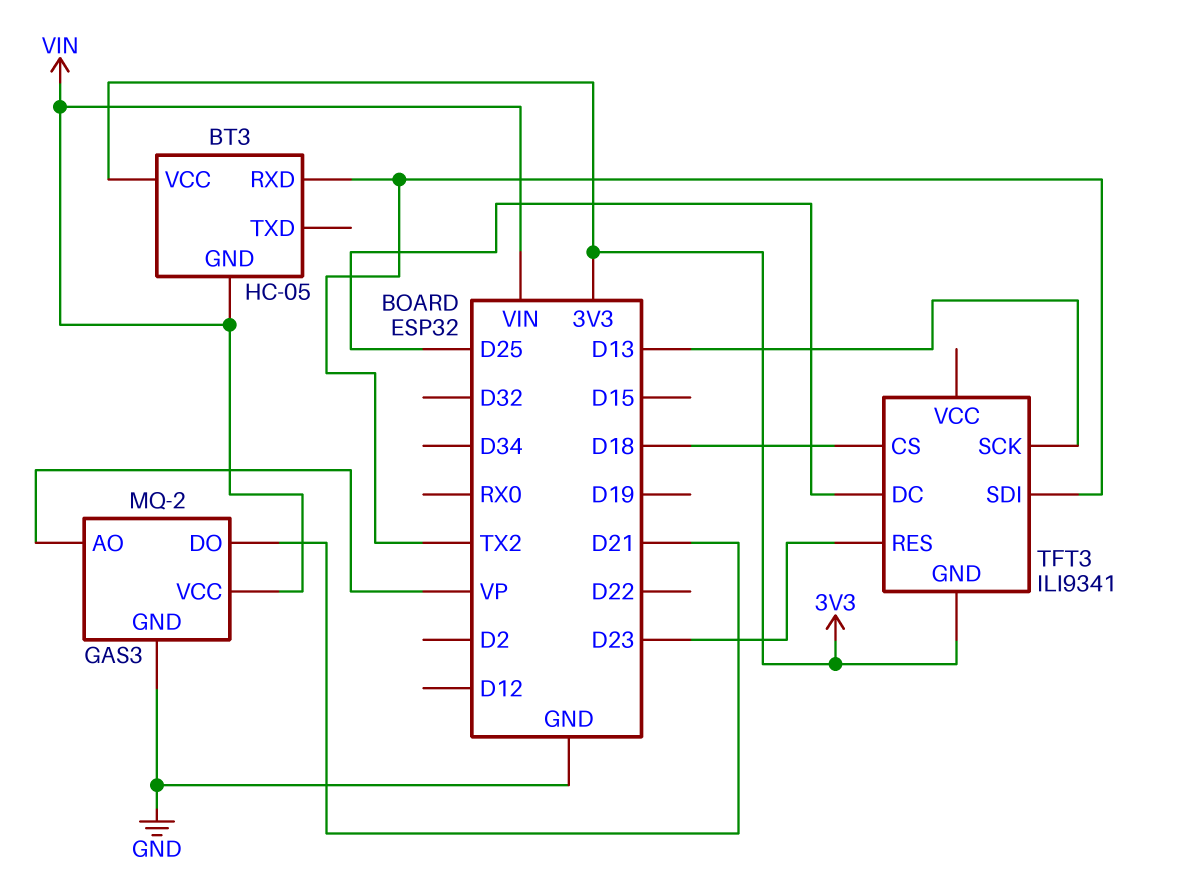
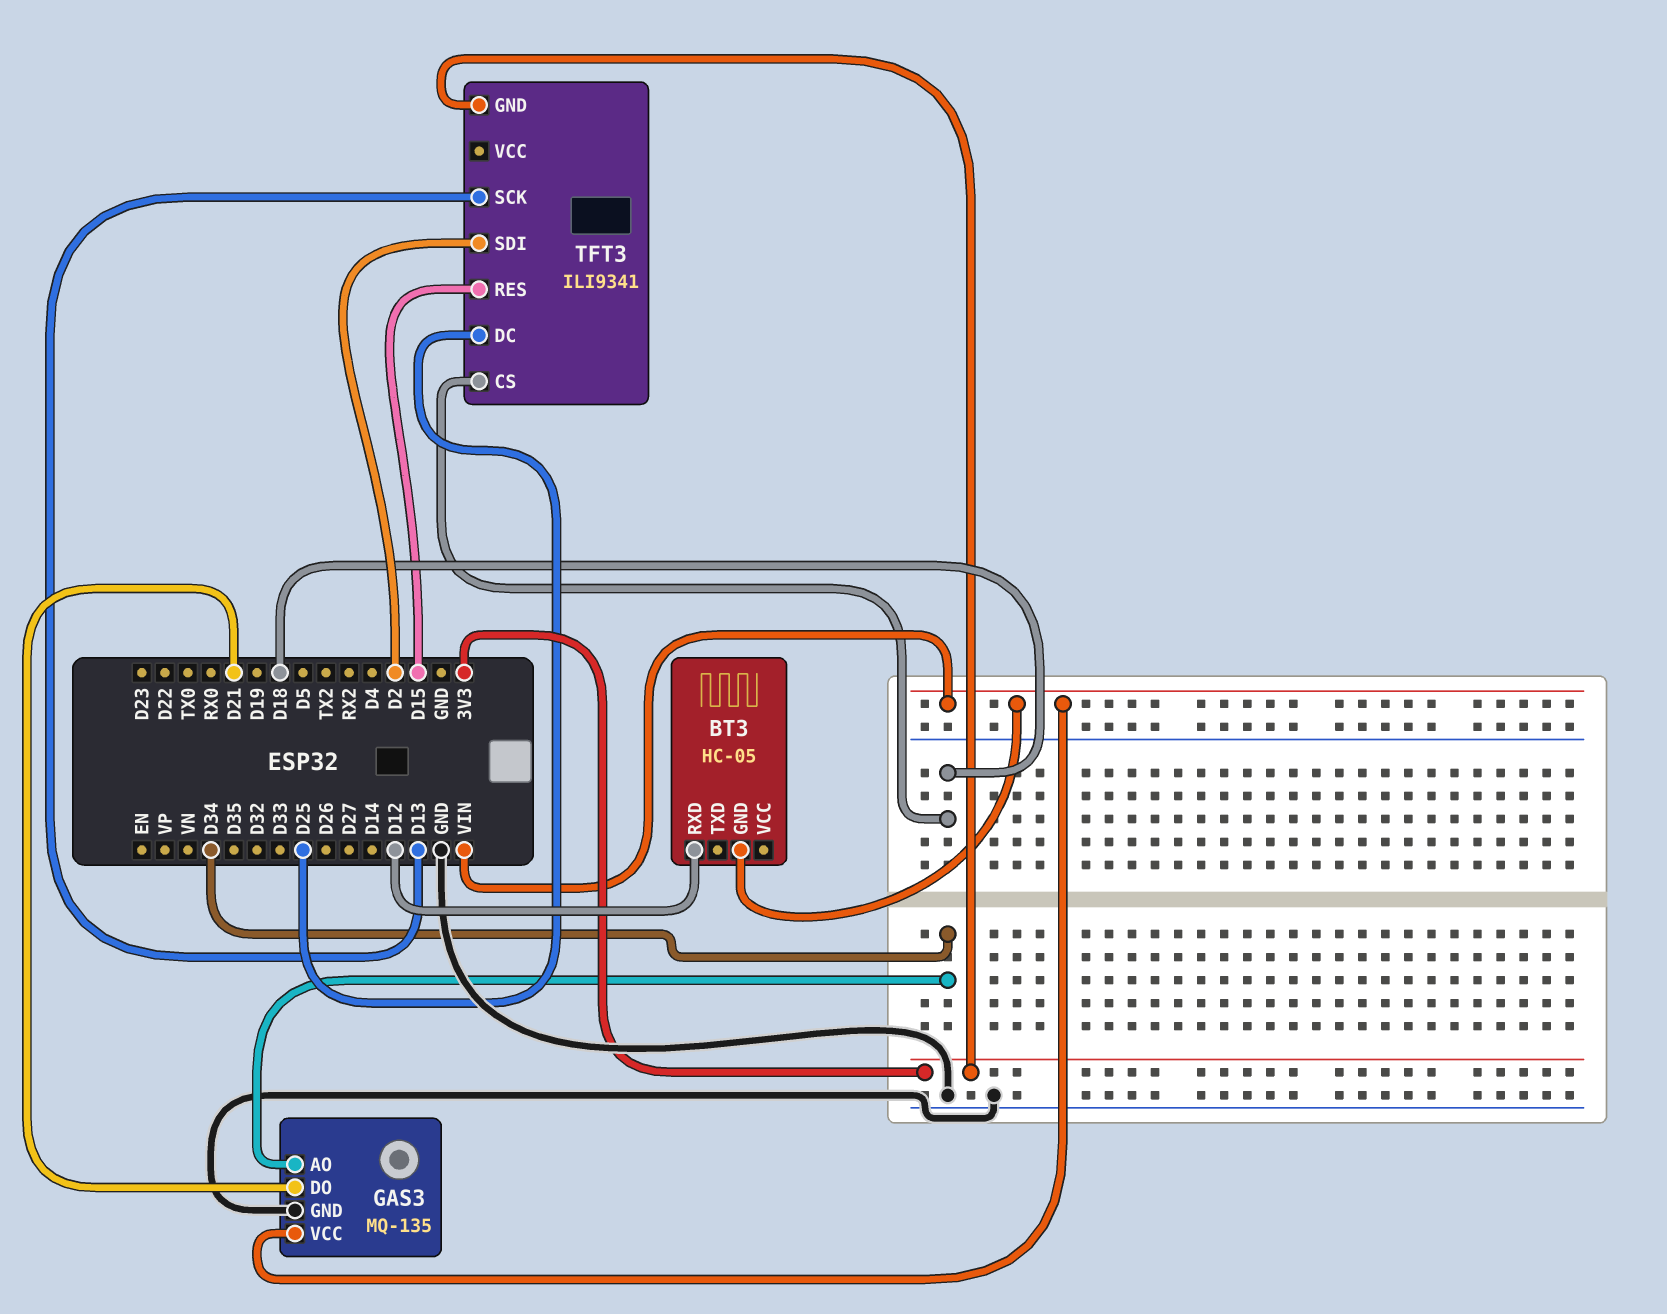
BT3 pin RXD: TX2 -> D12
BT3 pin VCC: 3V3 -> none
GAS3: MQ-2 -> MQ-135
GAS3 pin AO: VP -> D34
TFT3 pin RES: D23 -> D15
TFT3 pin SDI: TX2 -> D2

